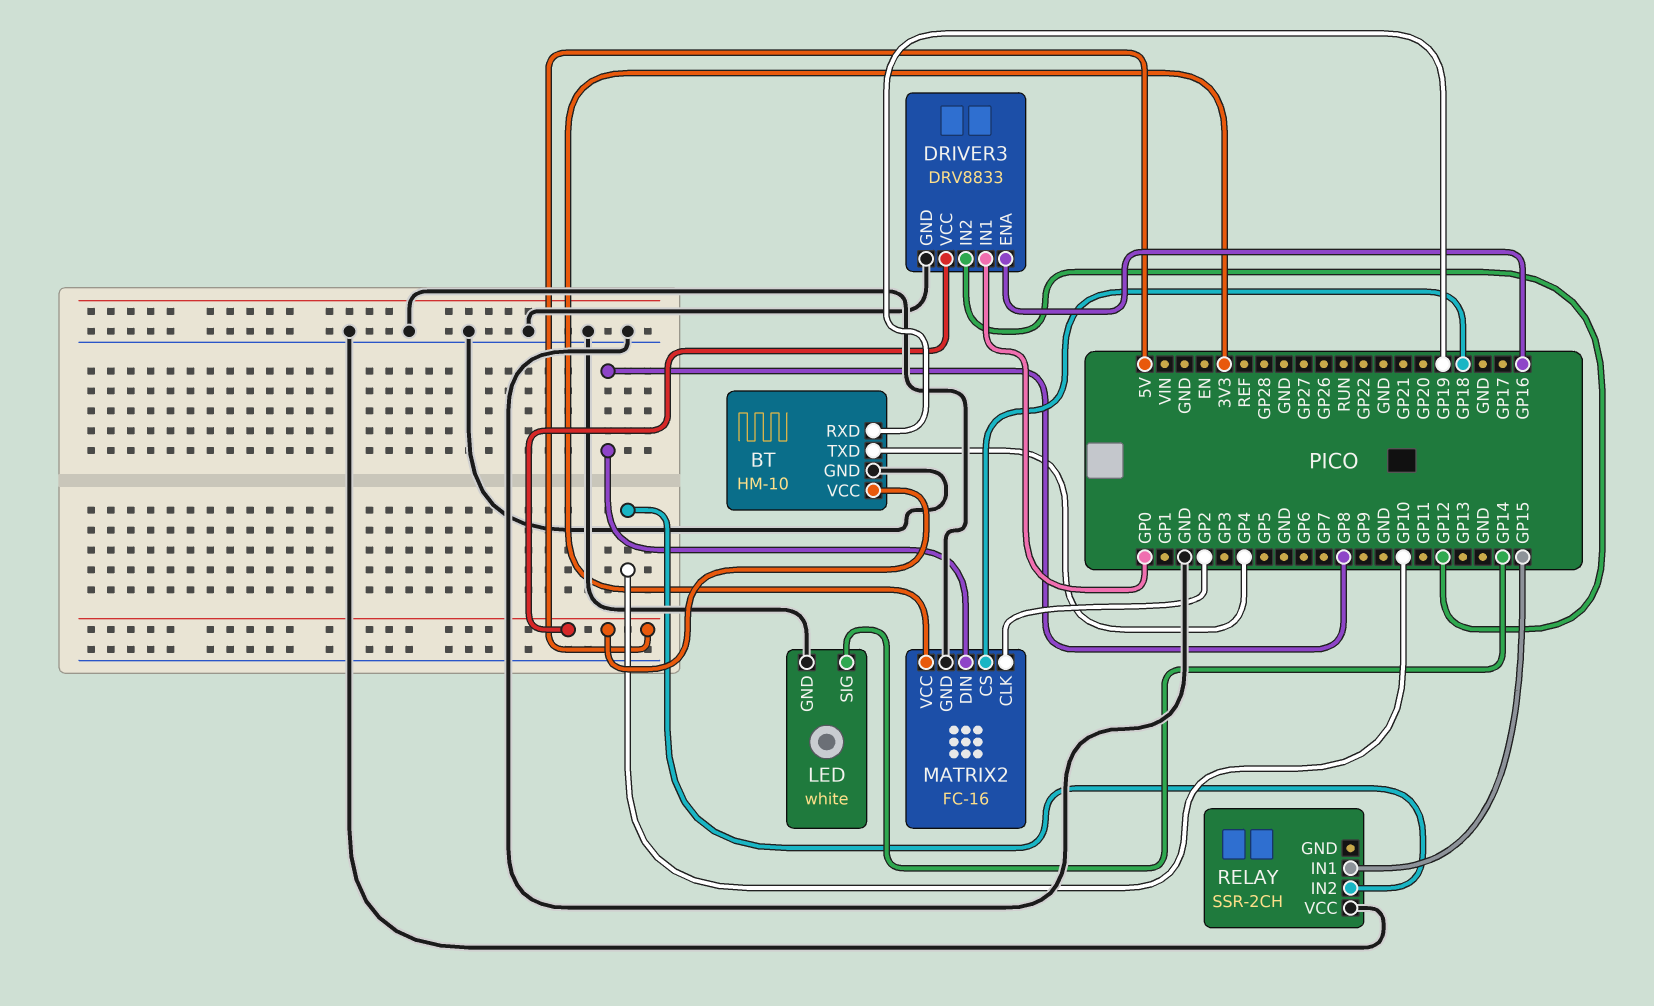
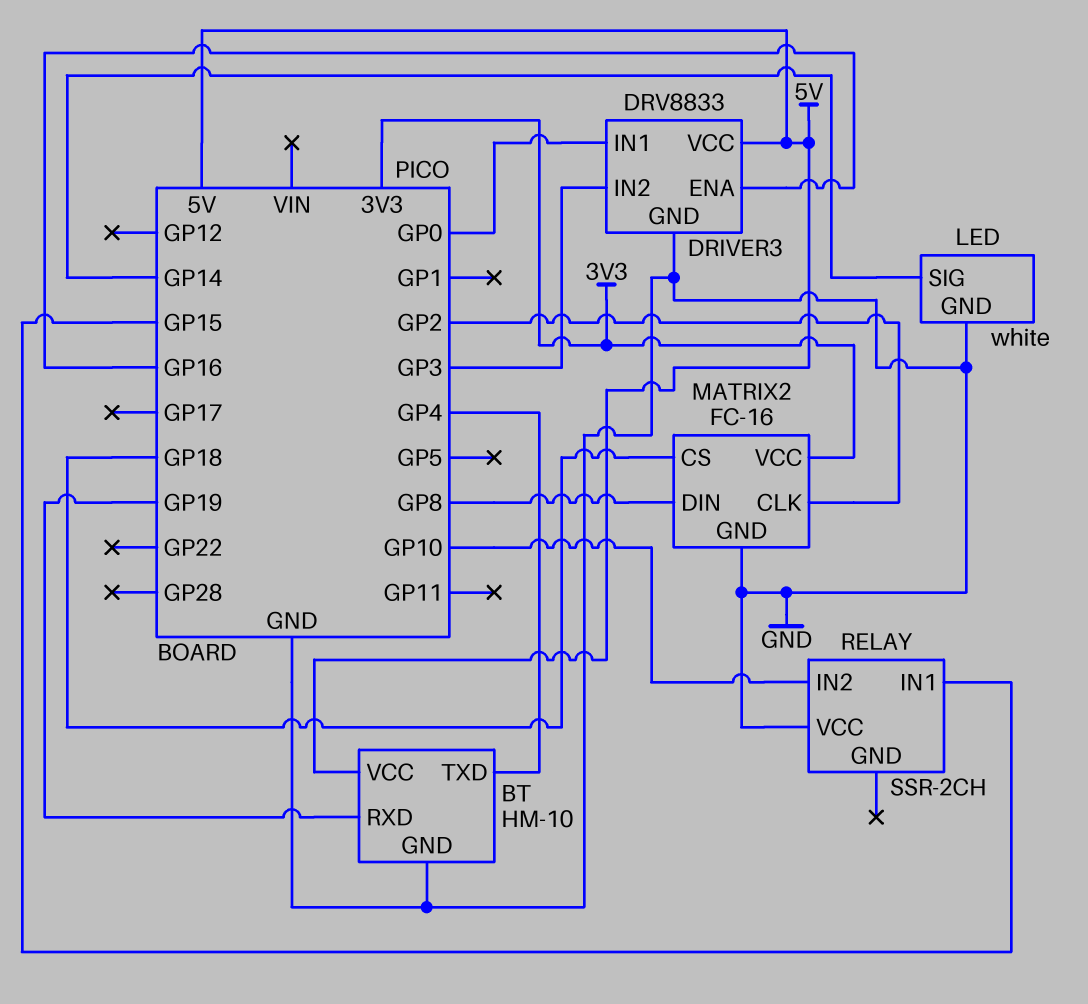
DRIVER3 pin IN2: GP12 -> GP3

